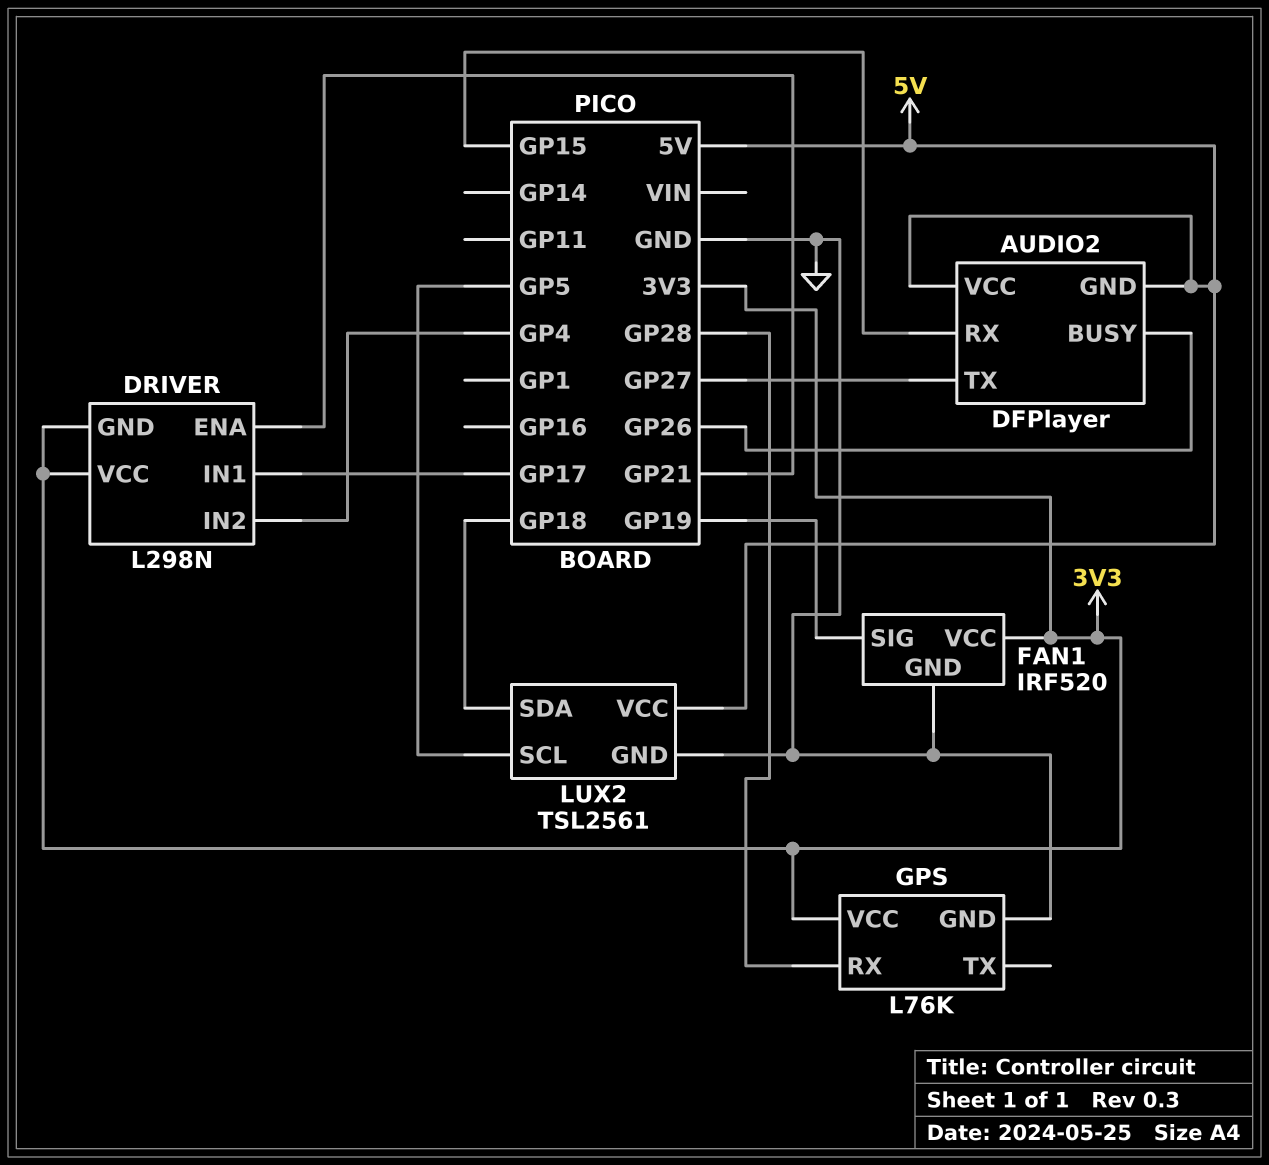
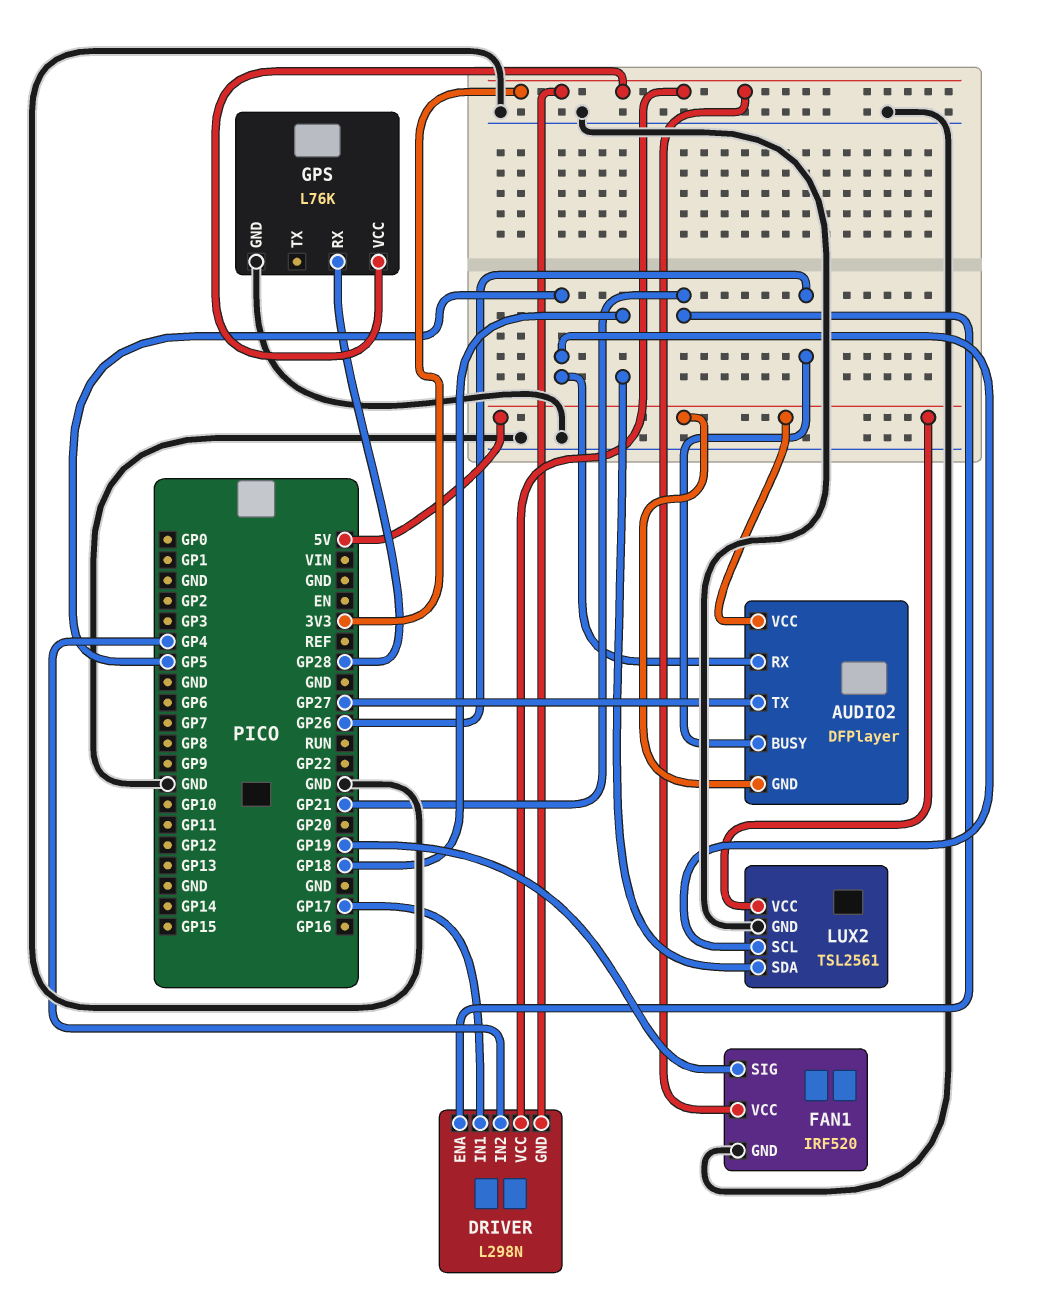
AUDIO2 pin RX: GP15 -> GP5

